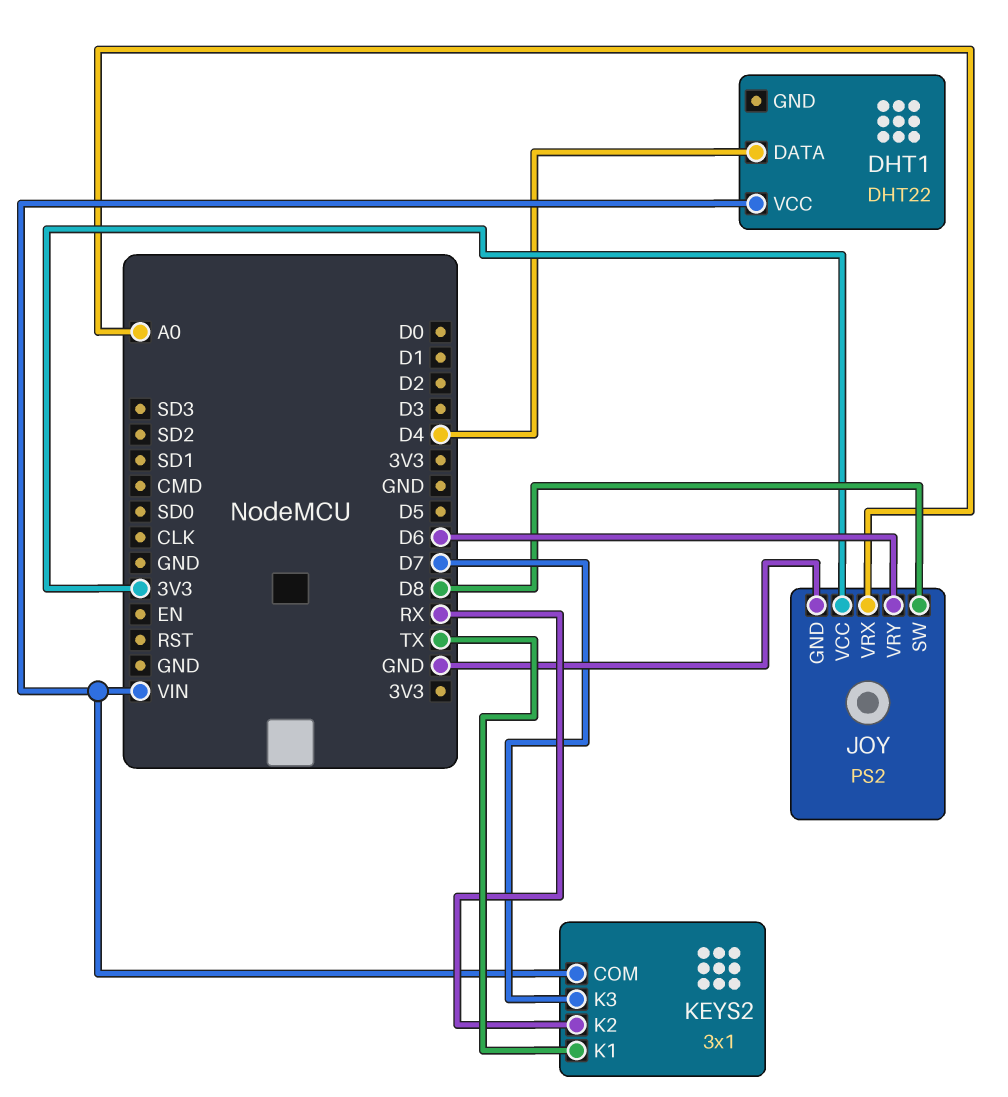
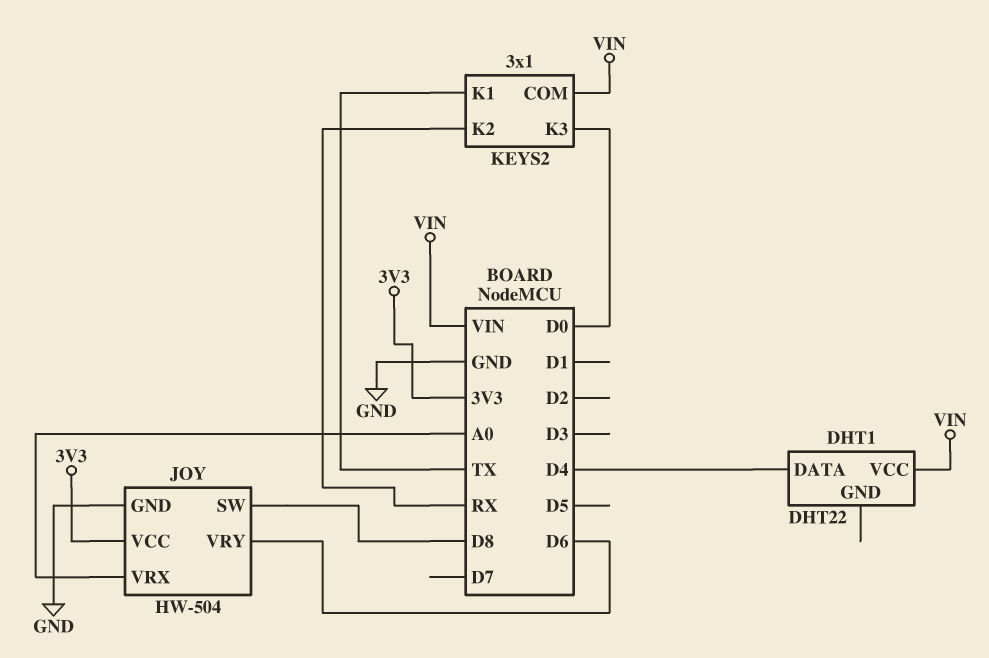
JOY: PS2 -> HW-504
KEYS2 pin K3: D7 -> D0

